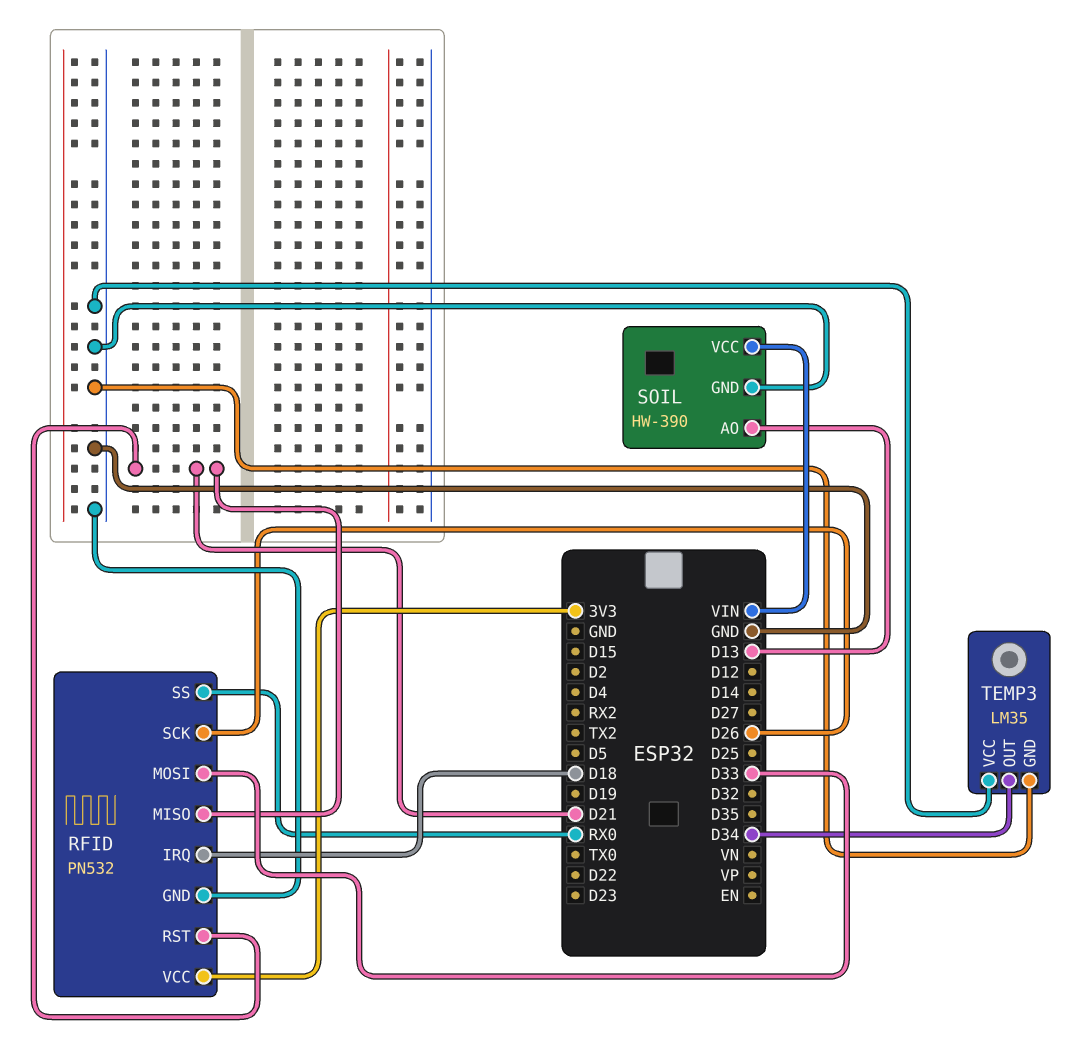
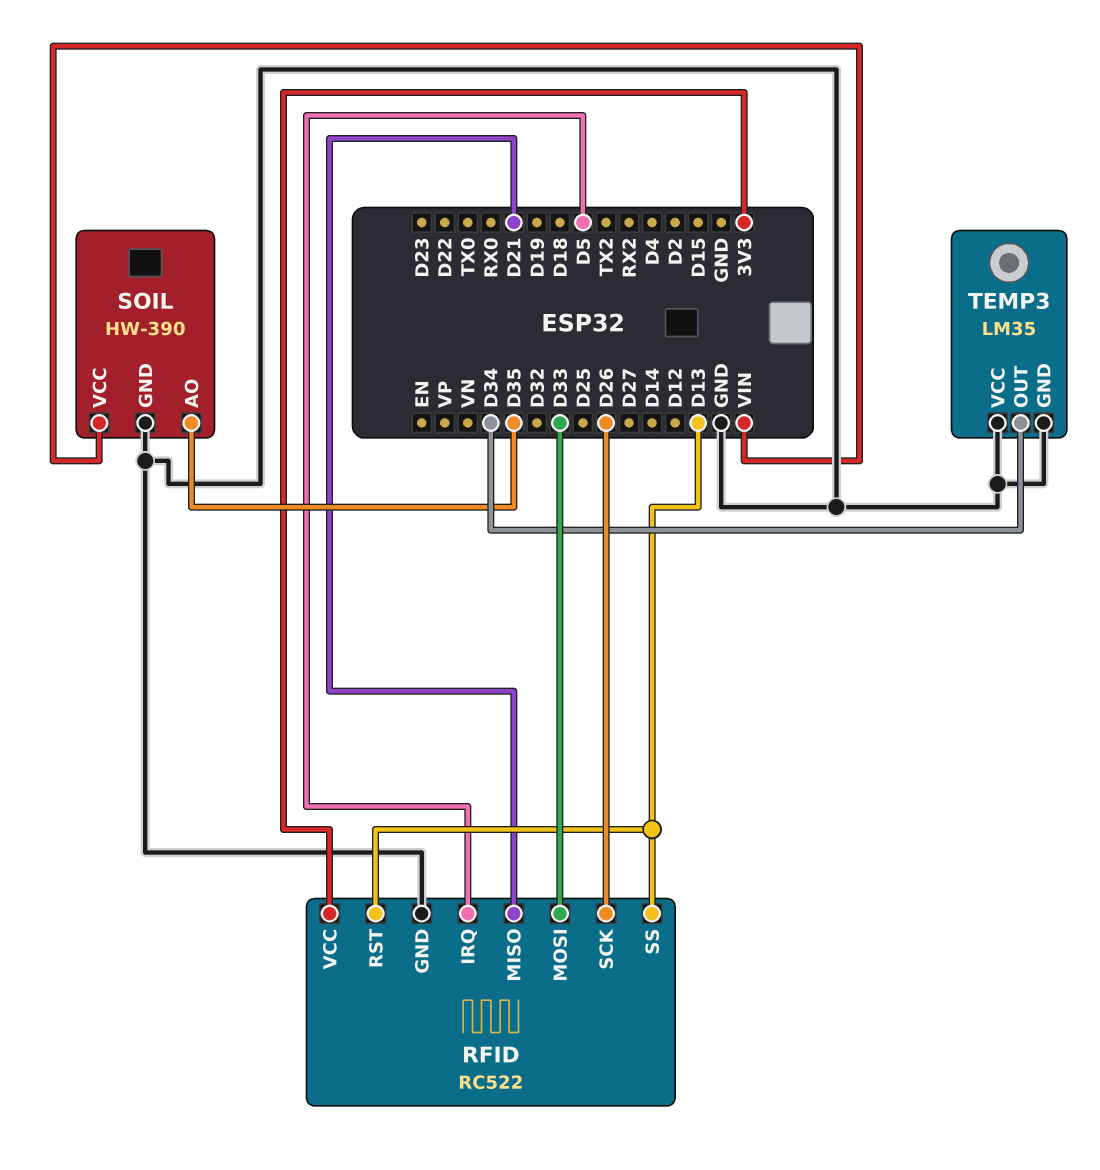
RFID: PN532 -> RC522
RFID pin IRQ: D18 -> D5
RFID pin RST: D21 -> D13
RFID pin SS: RX0 -> D13
SOIL pin AO: D13 -> D35

